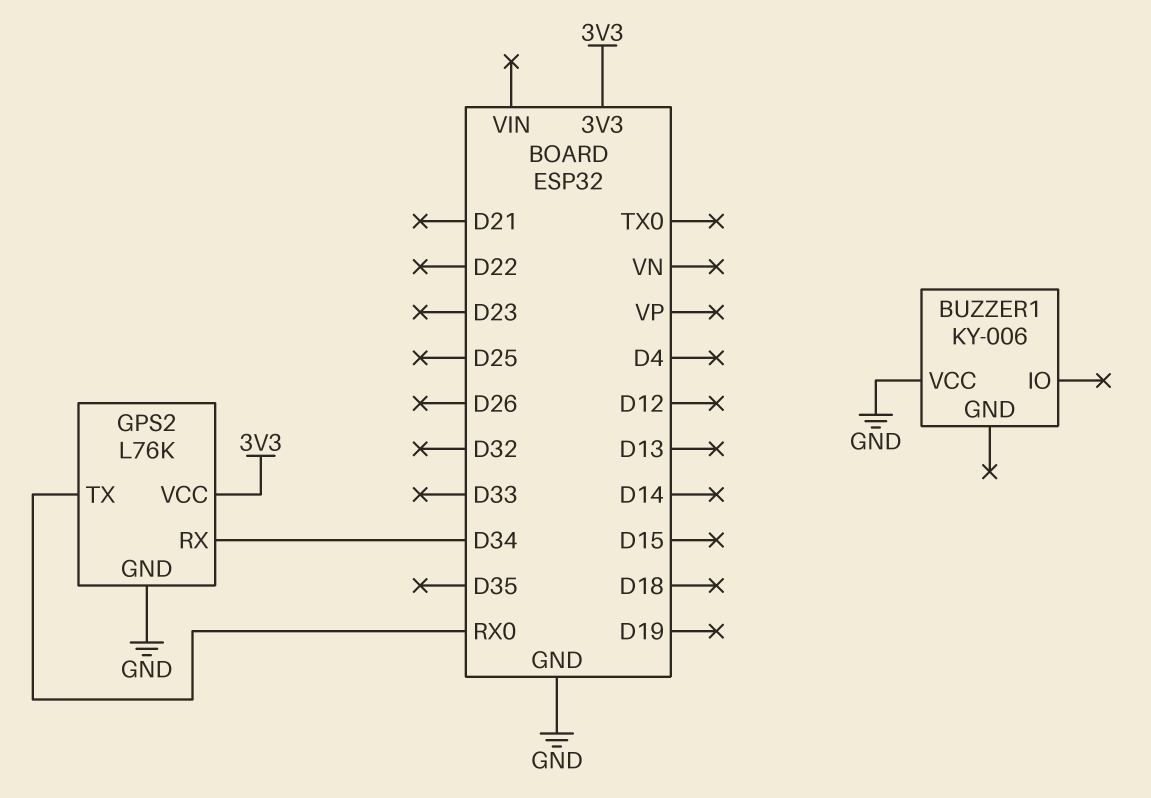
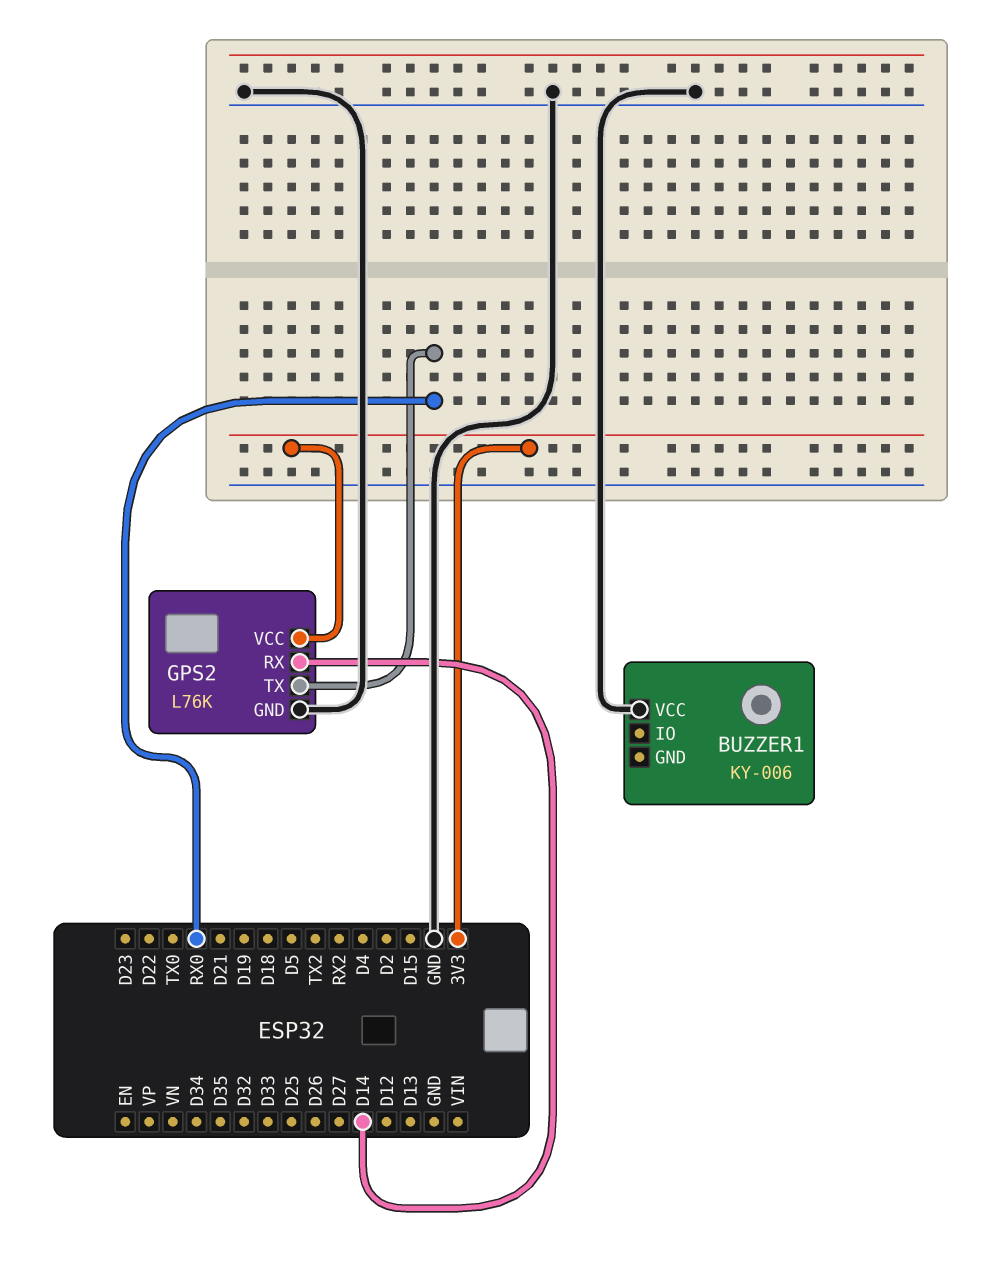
GPS2 pin RX: D34 -> D14

